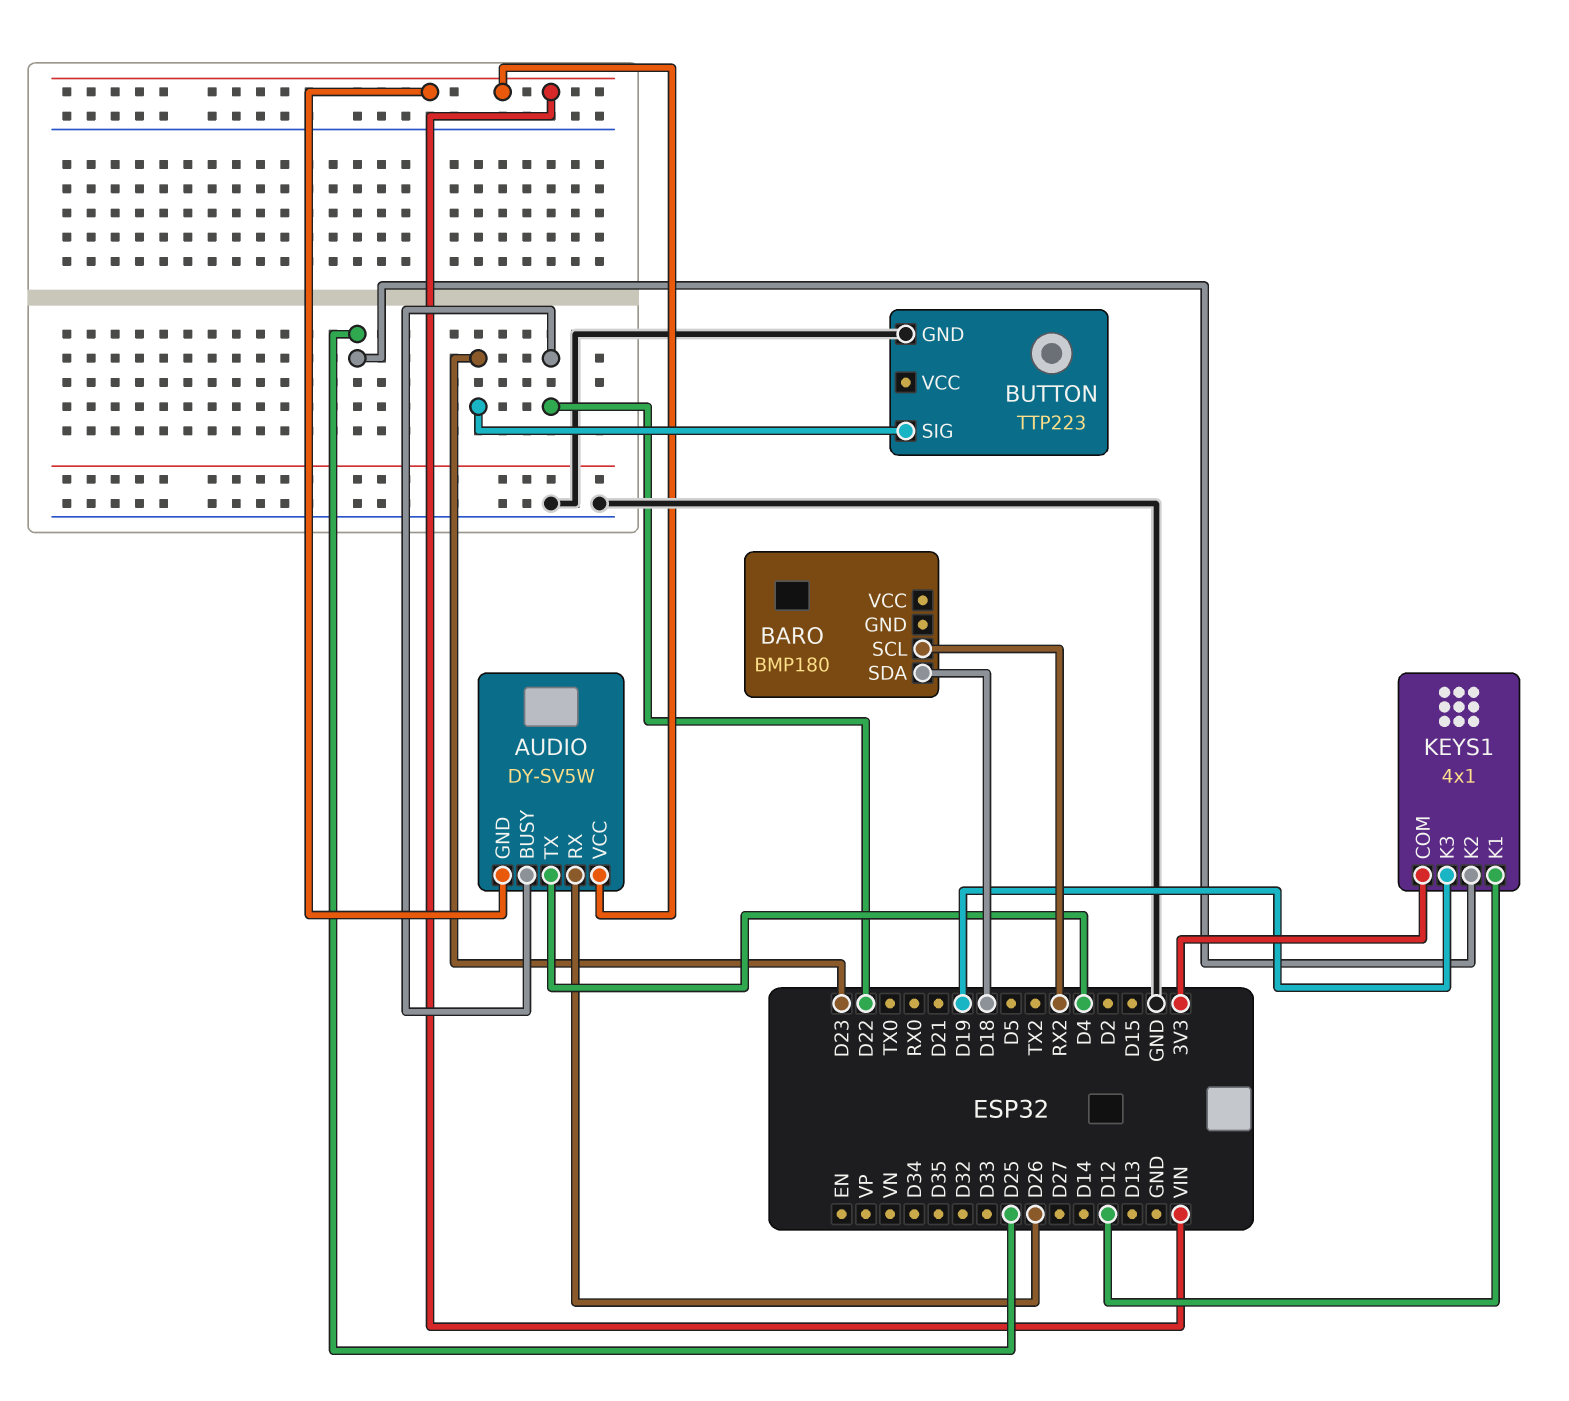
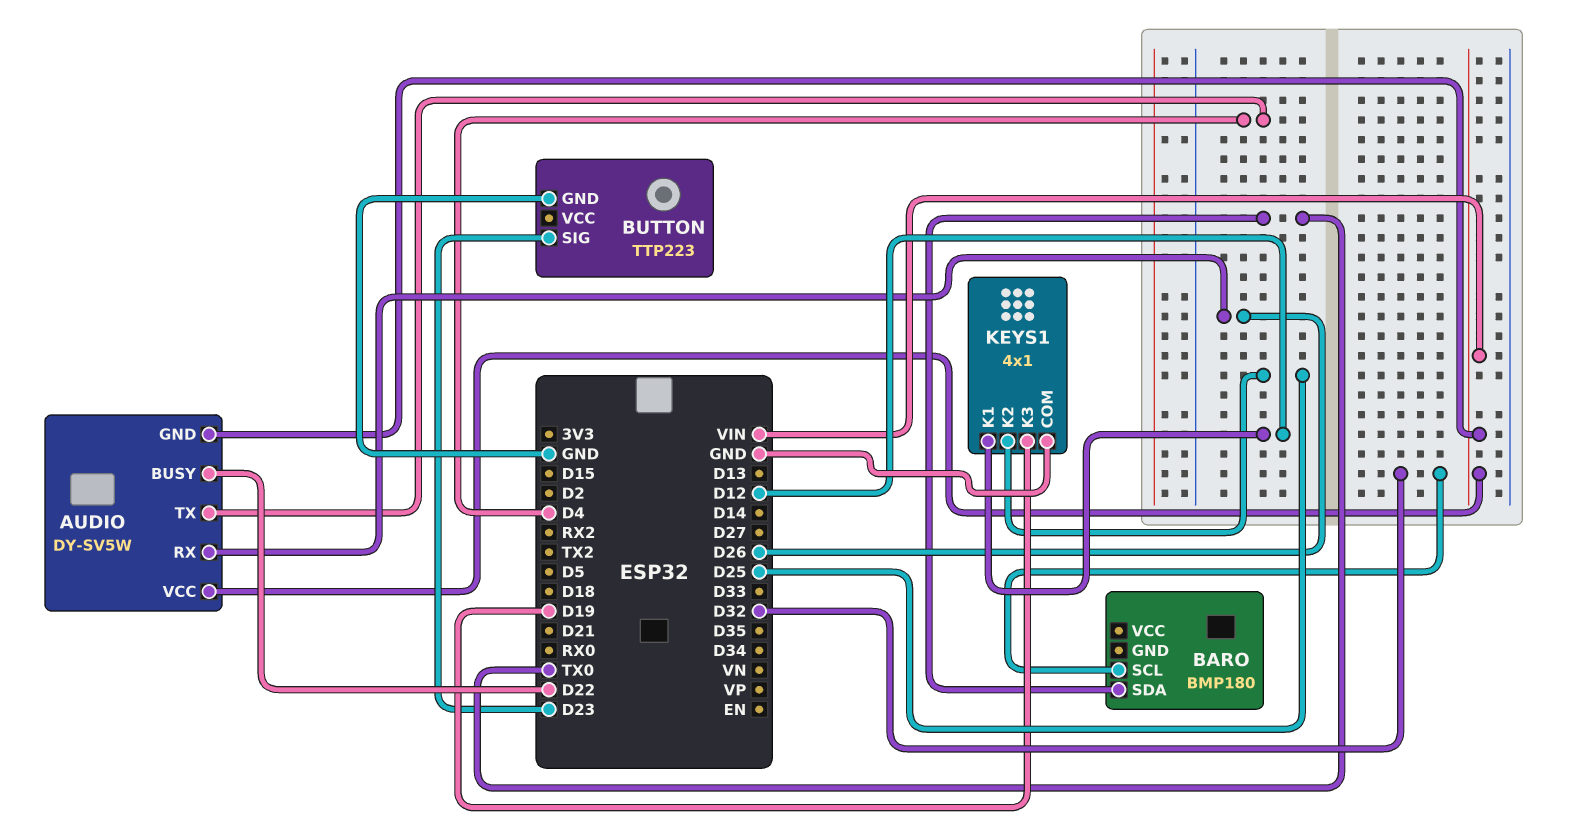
BARO pin SCL: RX2 -> D32
BARO pin SDA: D18 -> TX0
KEYS1 pin COM: 3V3 -> GND

